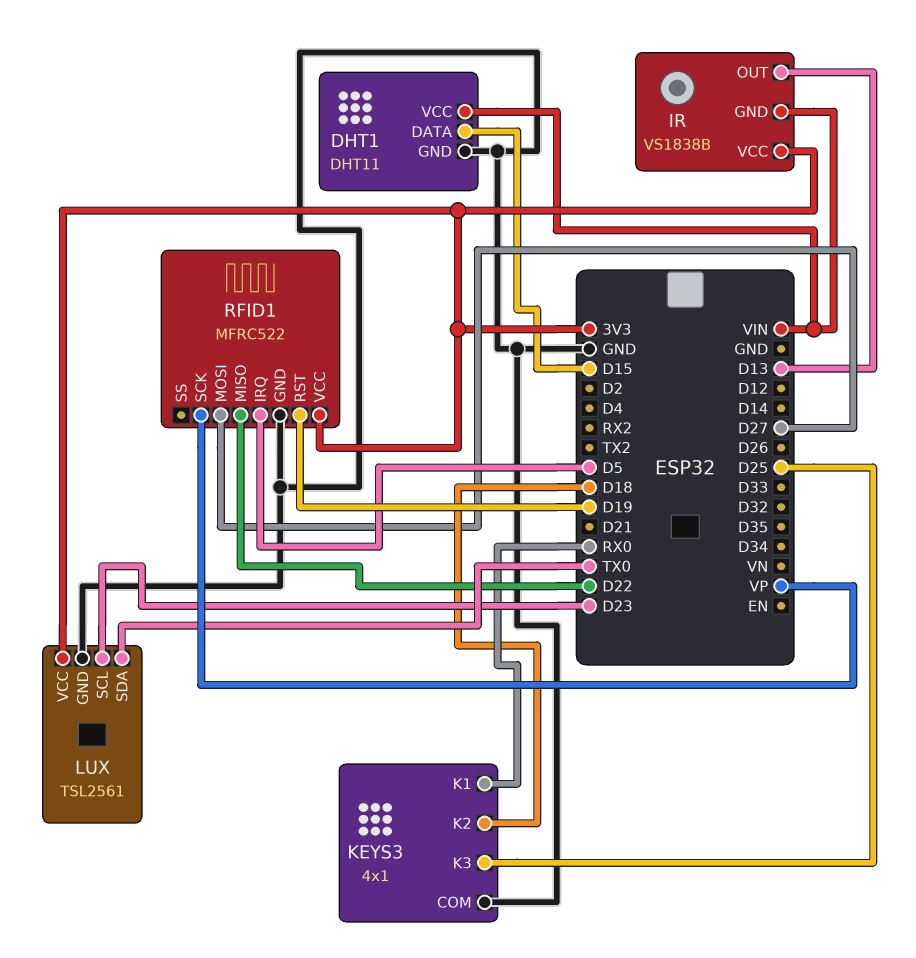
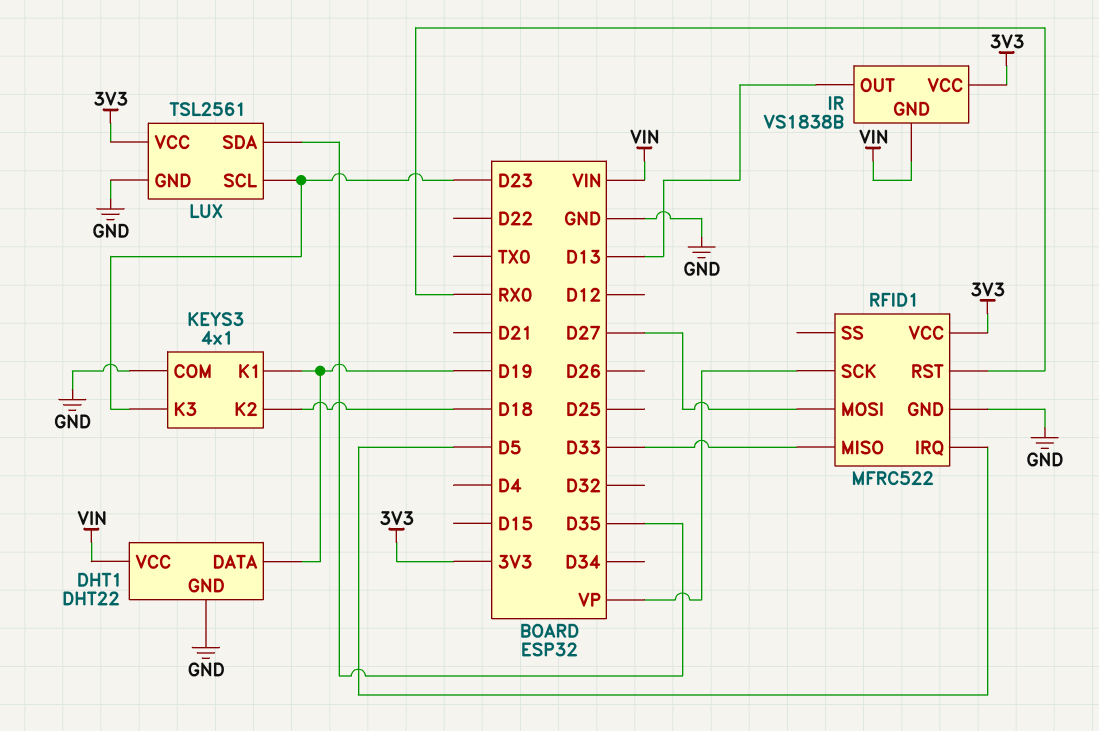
DHT1: DHT11 -> DHT22
DHT1 pin DATA: D15 -> D19
KEYS3 pin K1: RX0 -> D19
KEYS3 pin K3: D25 -> D23
LUX pin SDA: TX0 -> D35
RFID1 pin MISO: D22 -> D33
RFID1 pin RST: D19 -> RX0

